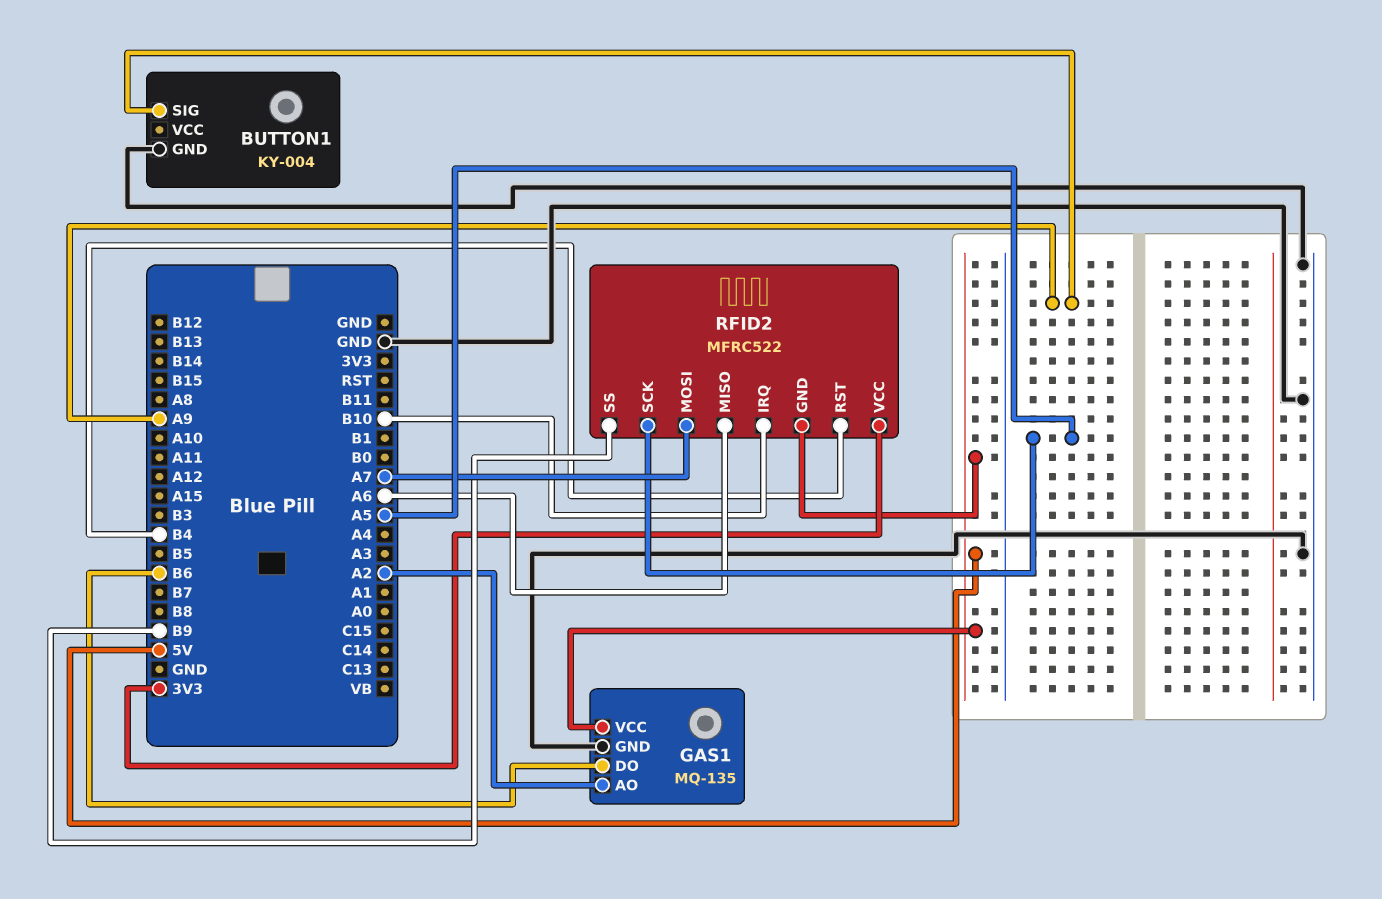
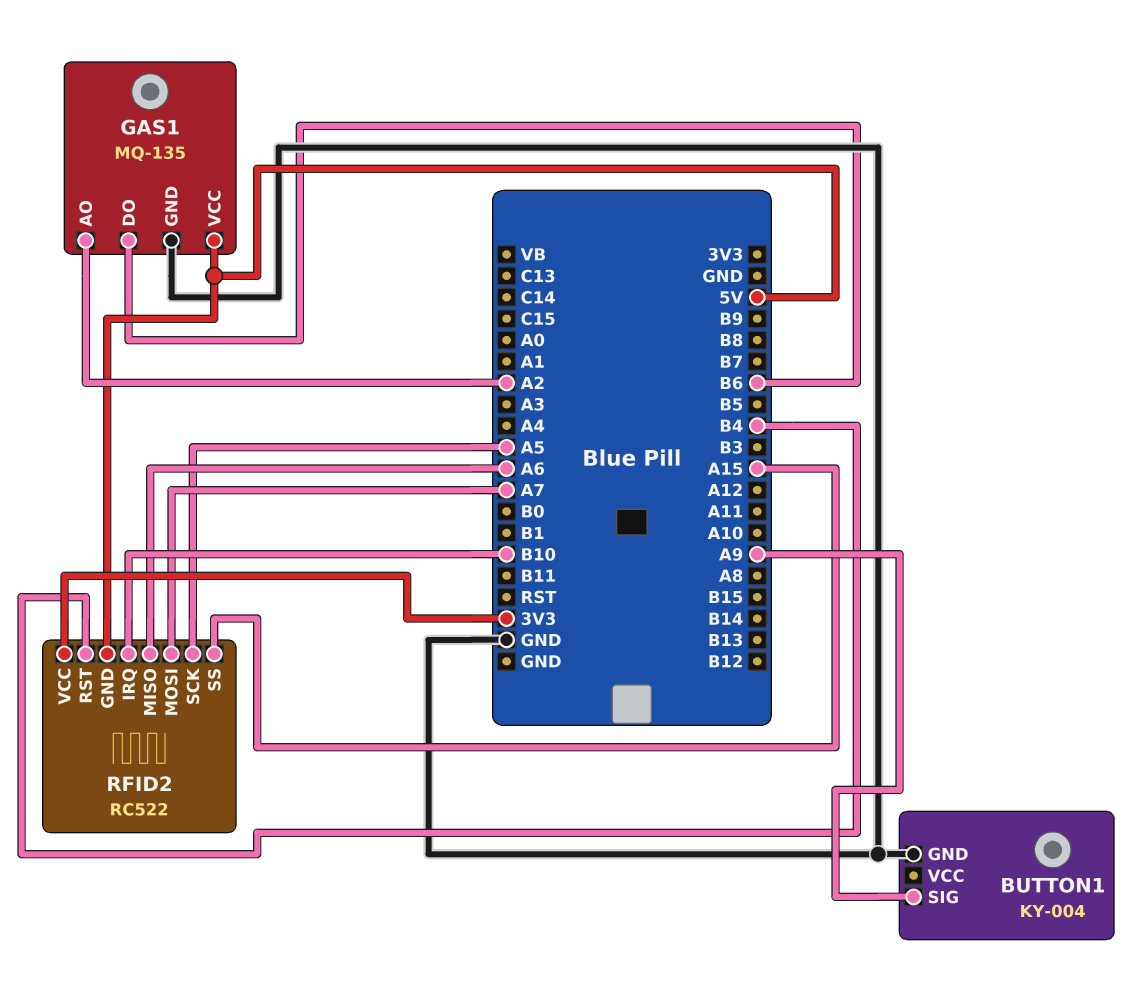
RFID2: MFRC522 -> RC522
RFID2 pin SS: B9 -> A15

